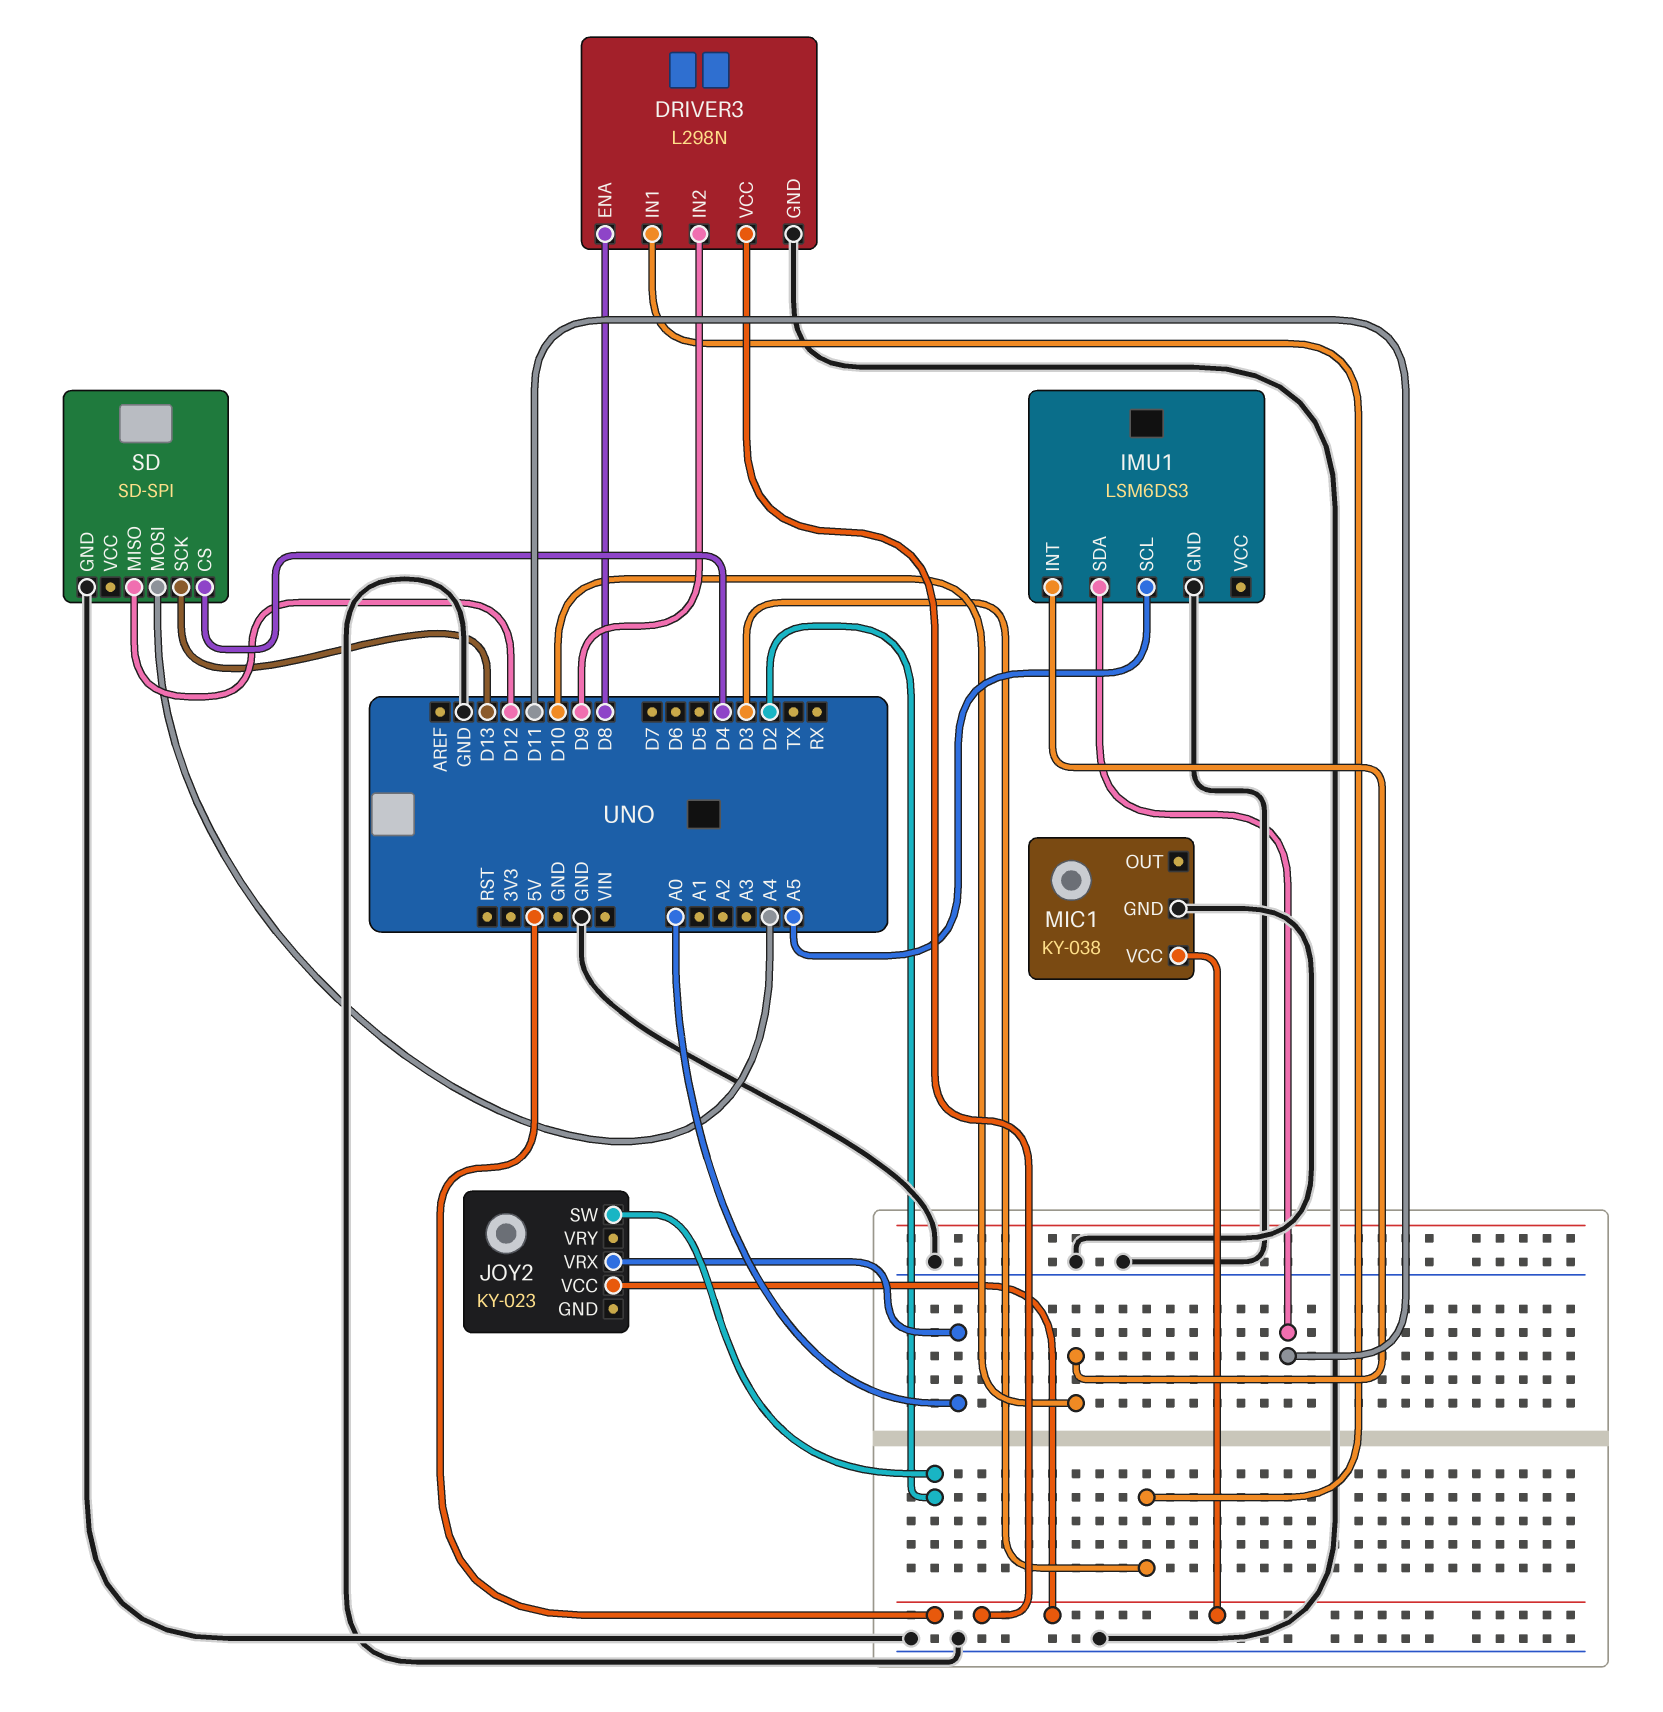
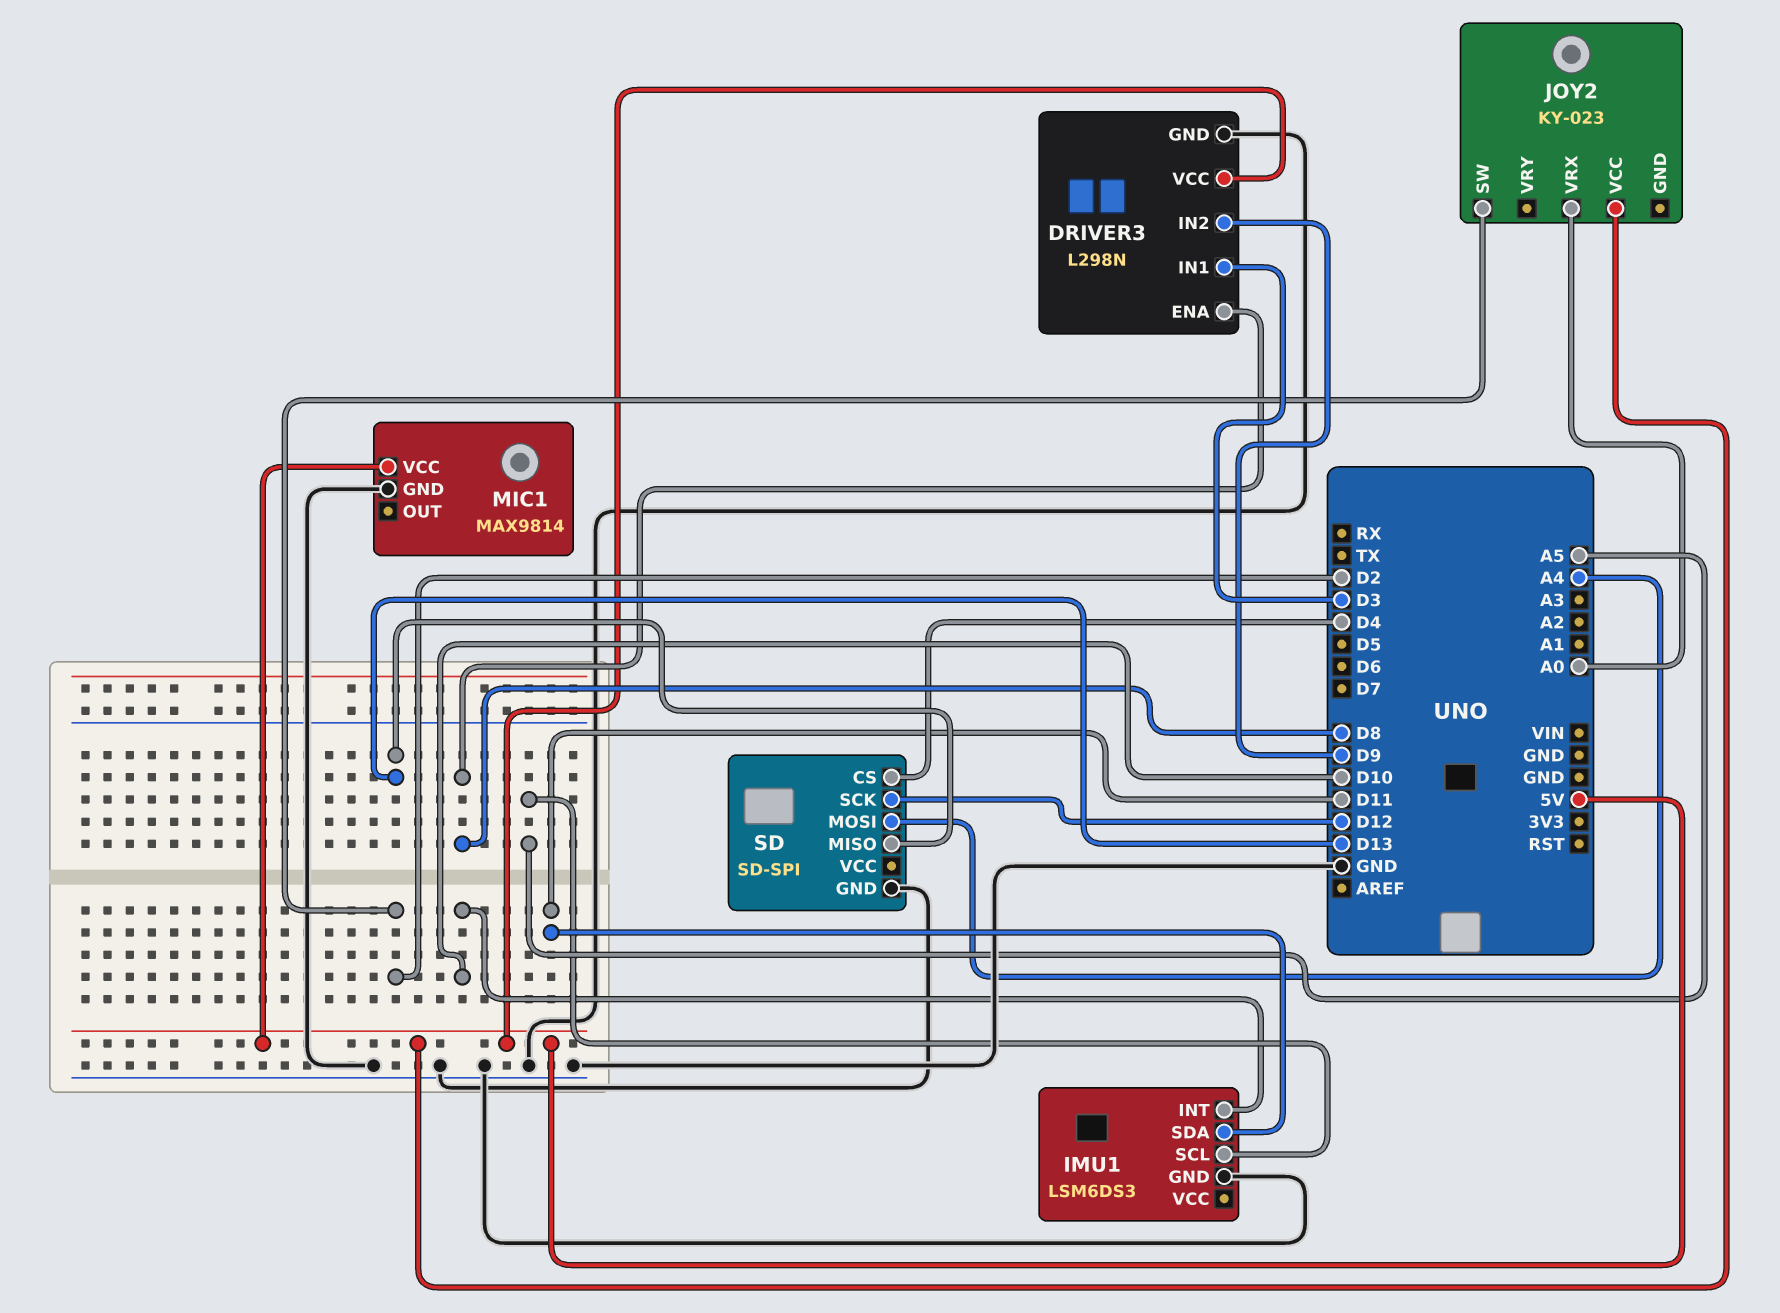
MIC1: KY-038 -> MAX9814
SD pin MISO: D12 -> D13
SD pin SCK: D13 -> D12

